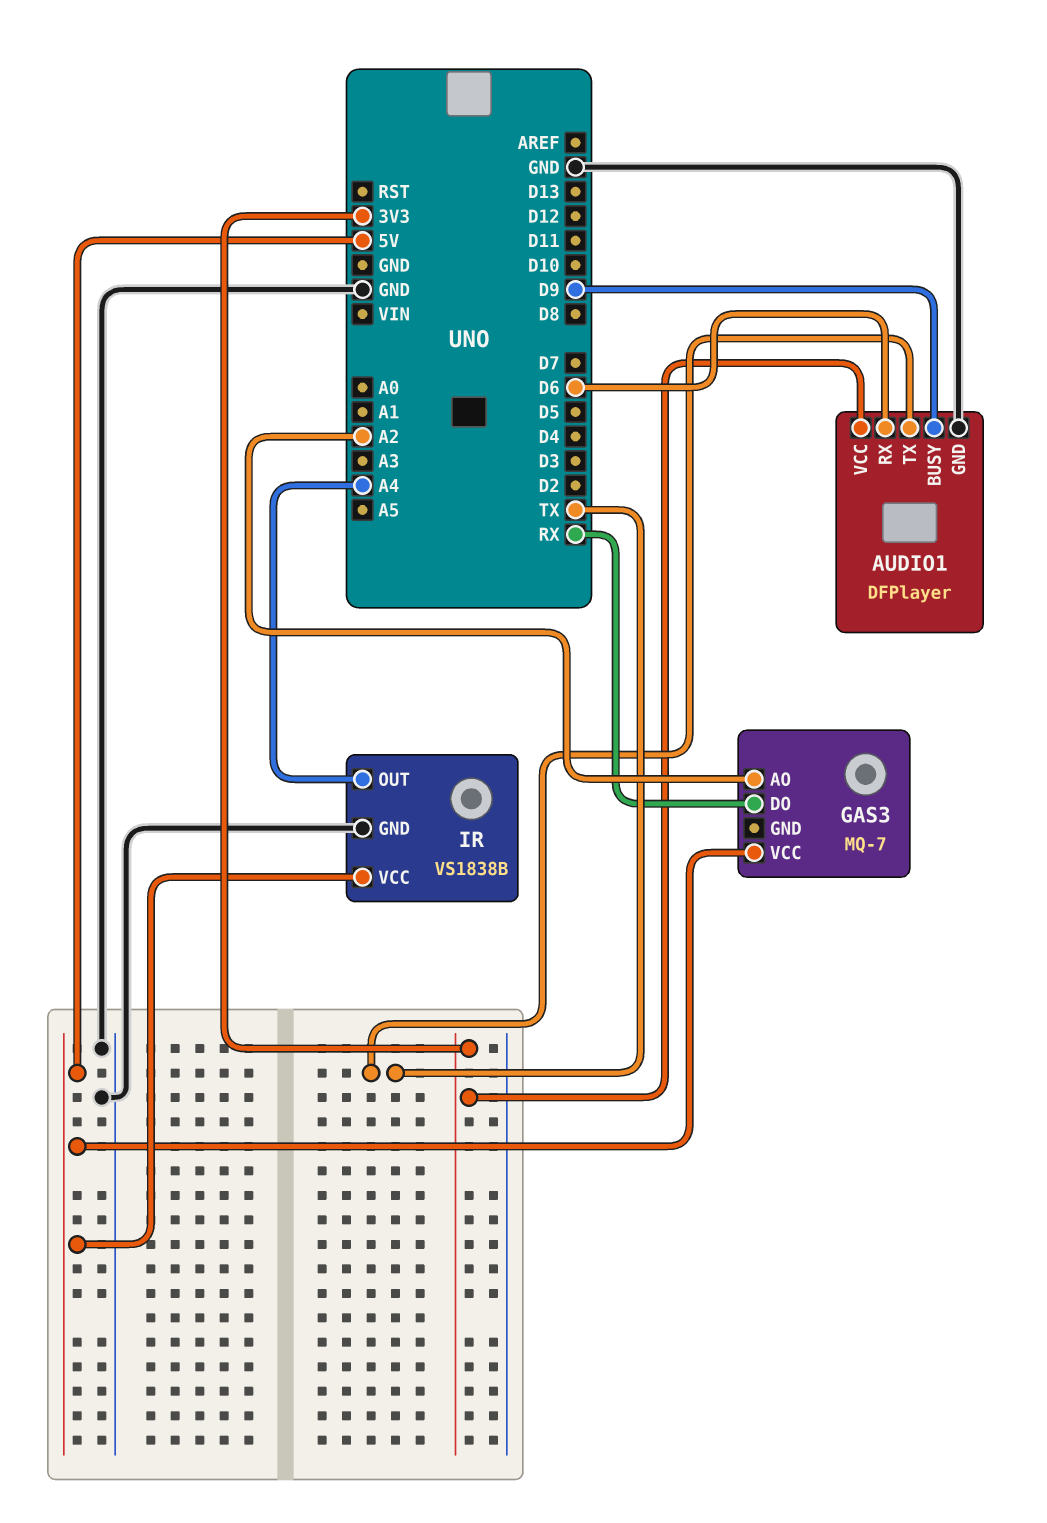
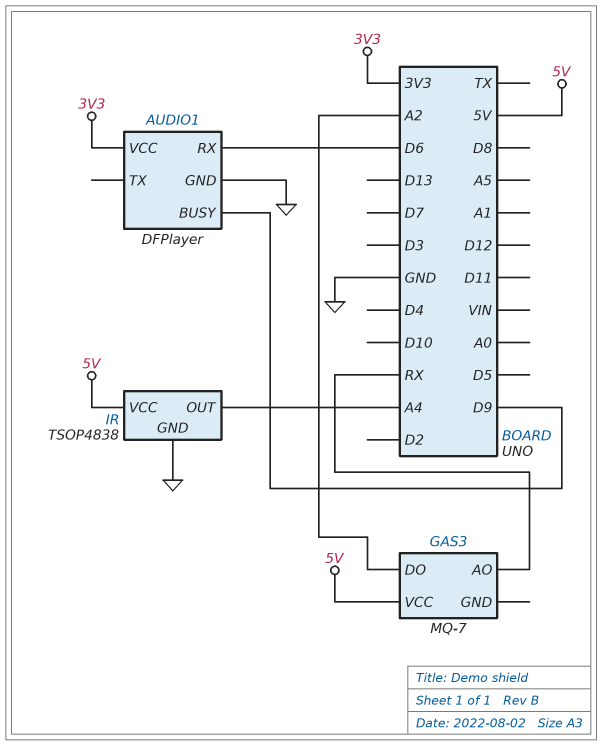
AUDIO1 pin TX: TX -> none
GAS3 pin AO: A2 -> RX
GAS3 pin DO: RX -> A2
IR: VS1838B -> TSOP4838

